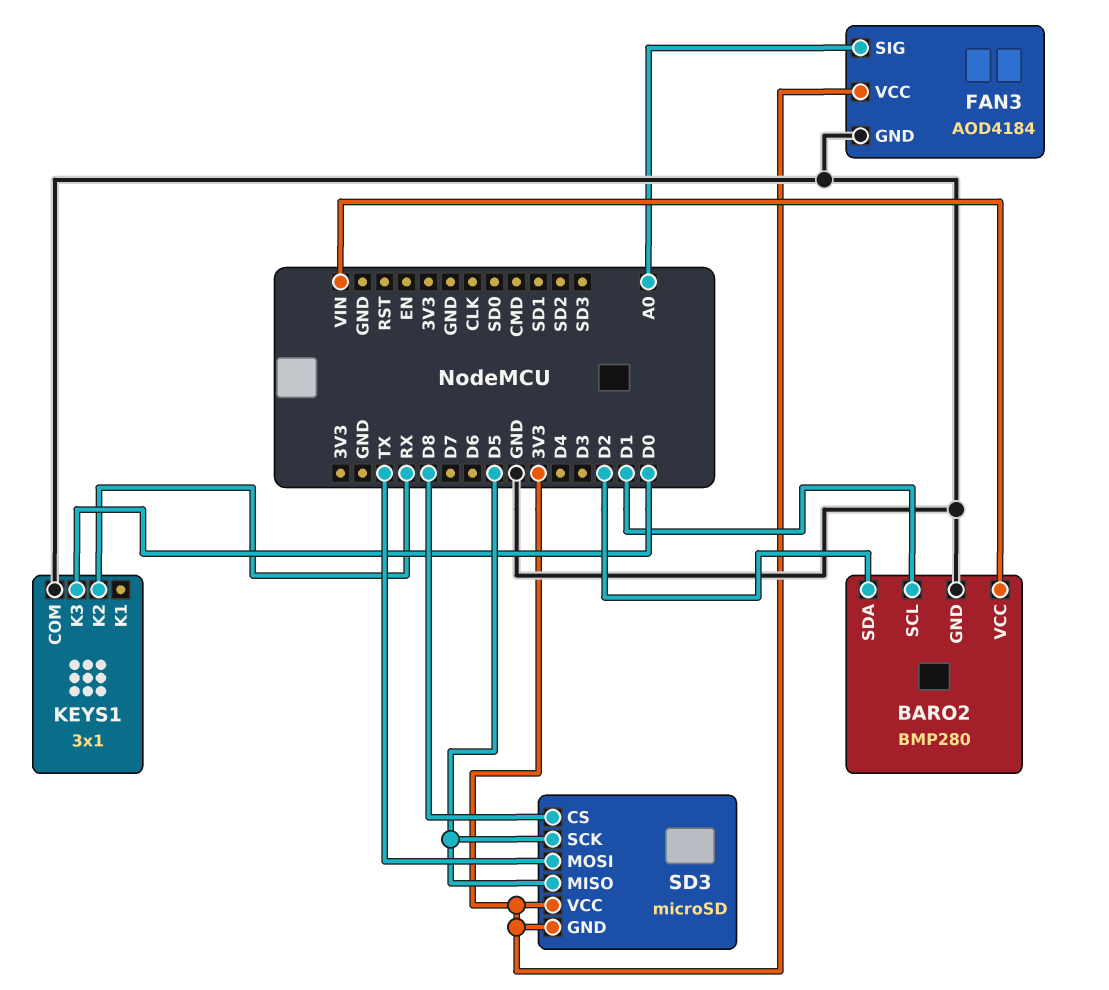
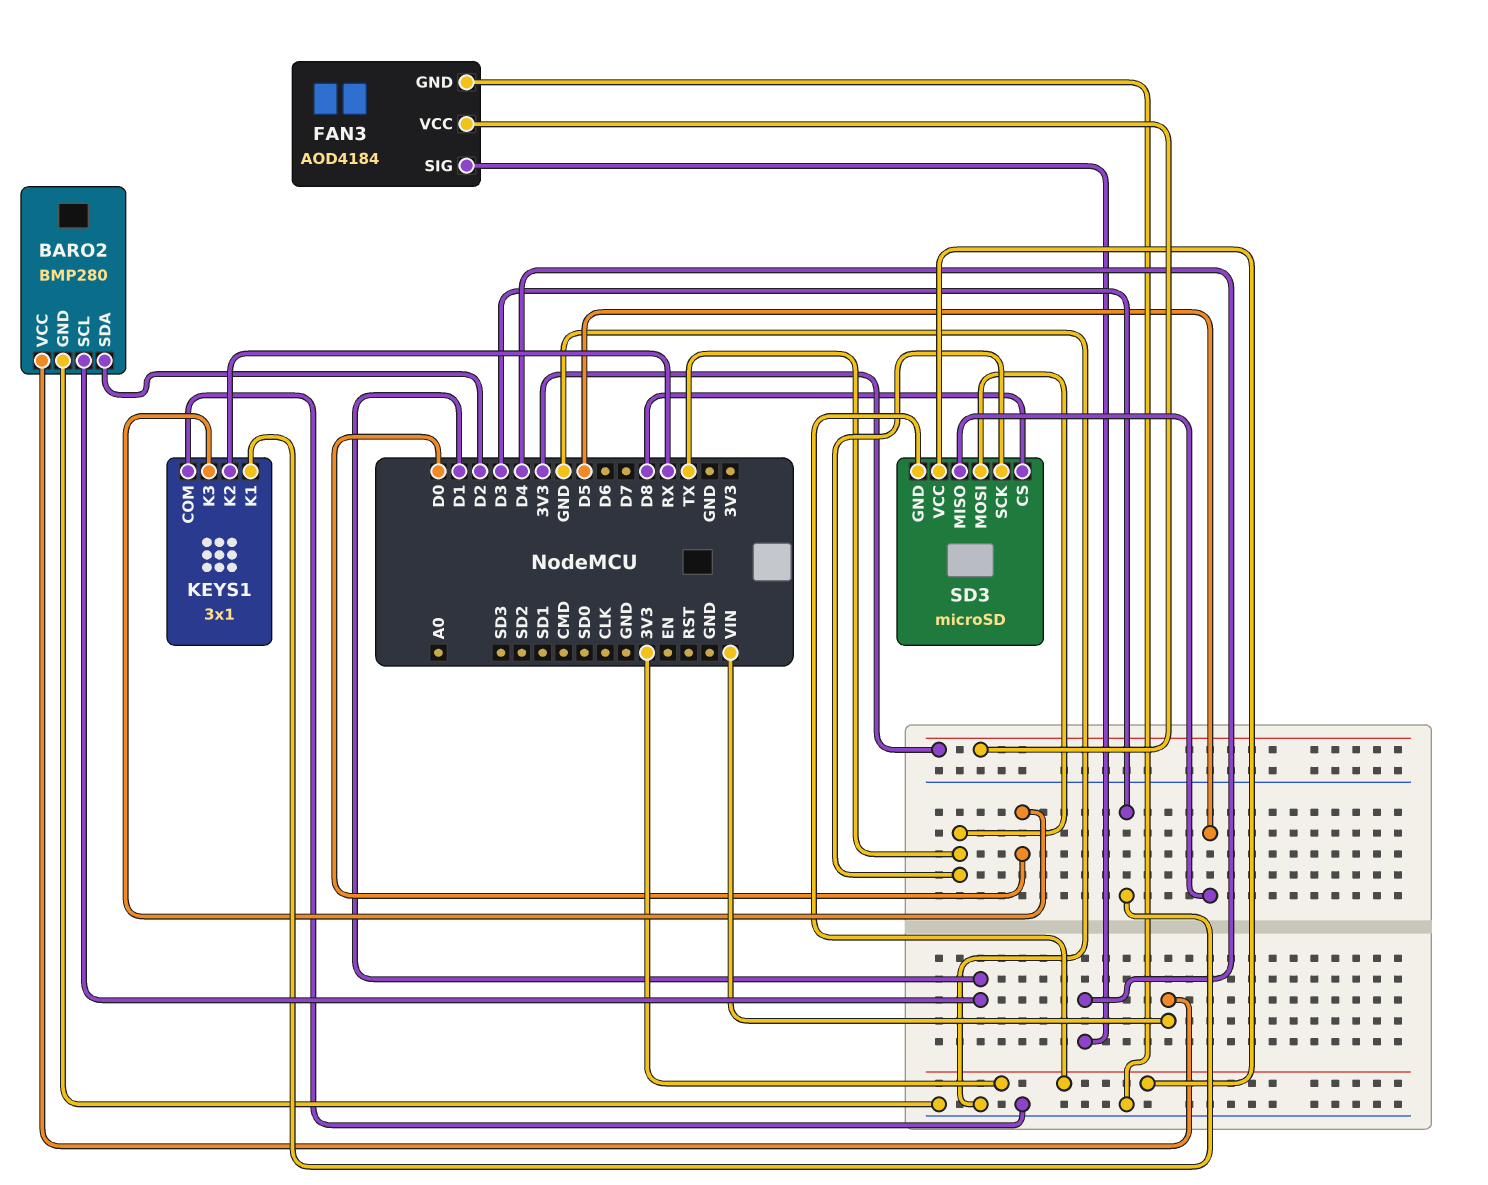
FAN3 pin SIG: A0 -> D4
KEYS1 pin K1: none -> D3
SD3 pin SCK: D5 -> TX

